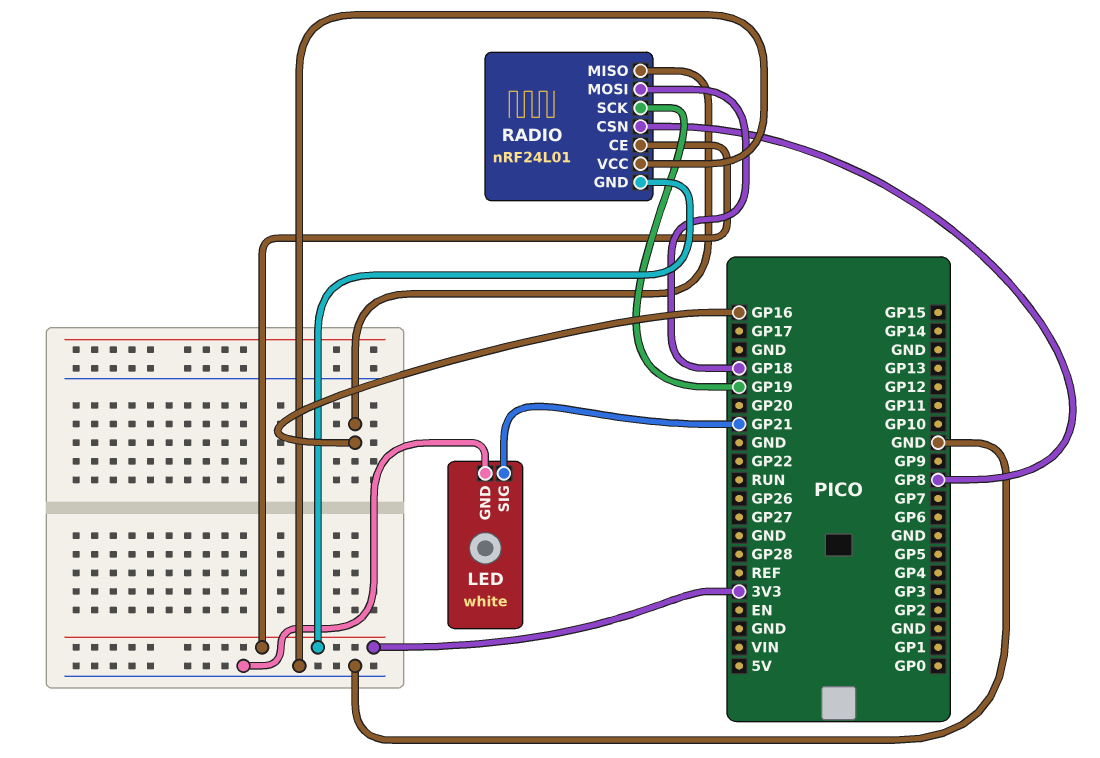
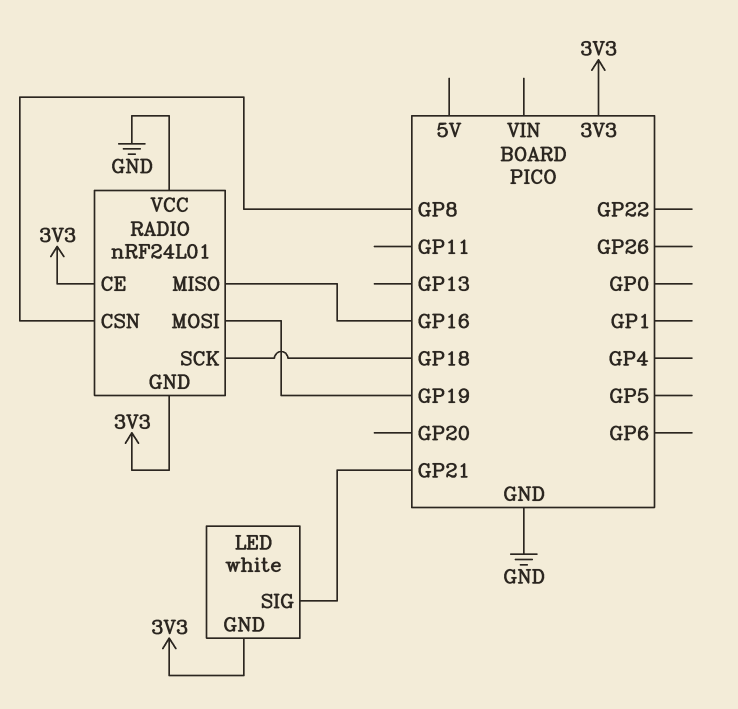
LED pin GND: GND -> 3V3
RADIO pin MOSI: GP18 -> GP19
RADIO pin SCK: GP19 -> GP18

